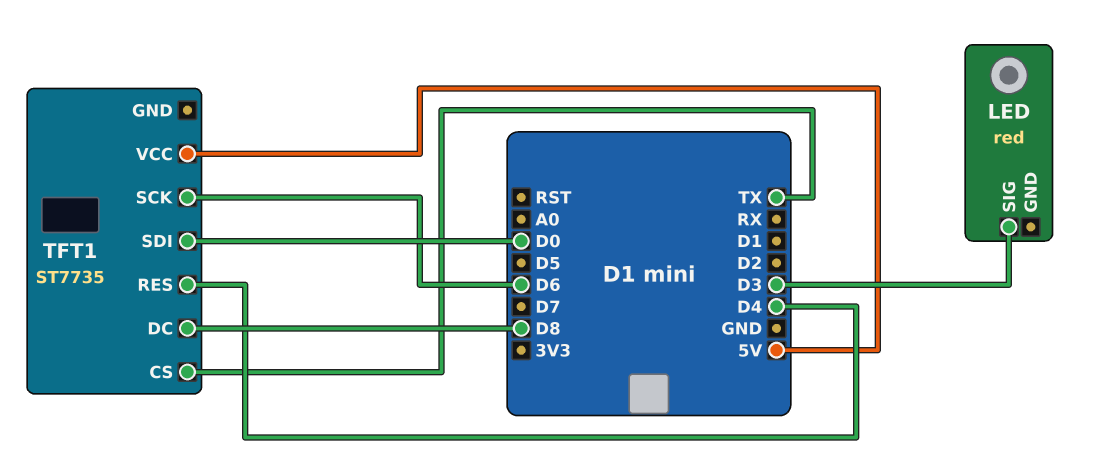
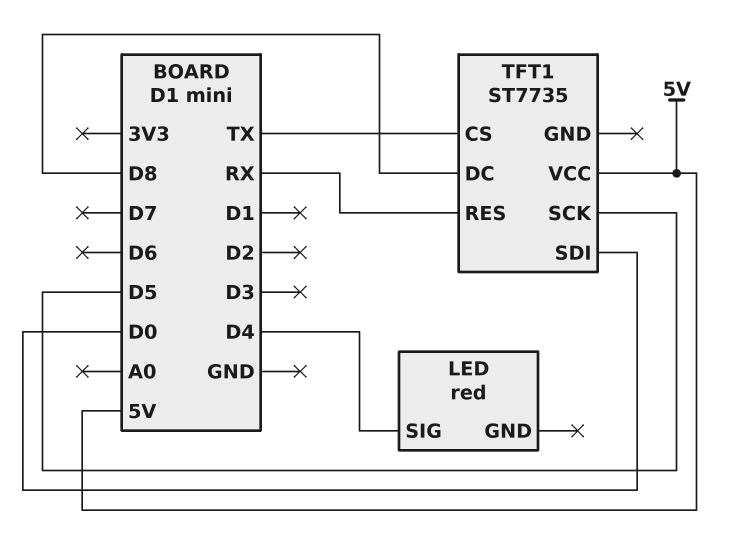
LED pin SIG: D3 -> D4
TFT1 pin RES: D4 -> RX
TFT1 pin SCK: D6 -> D5

